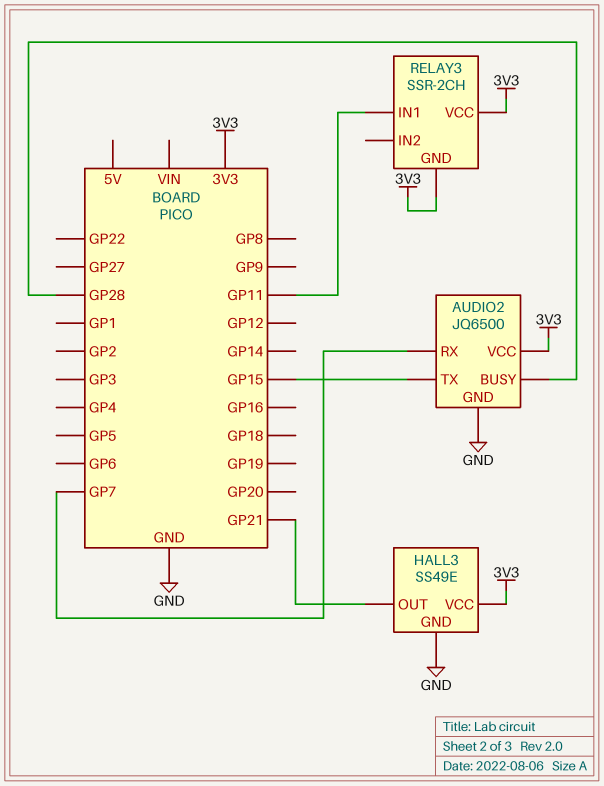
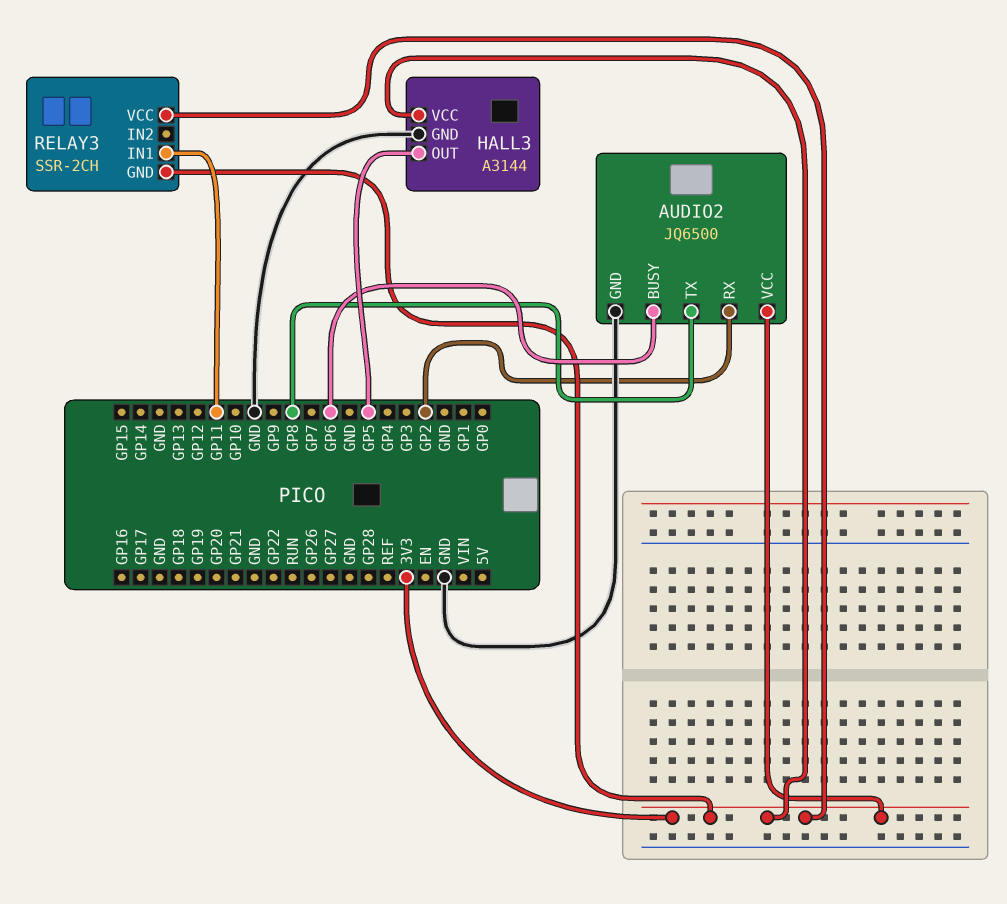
AUDIO2 pin BUSY: GP28 -> GP6
AUDIO2 pin RX: GP7 -> GP2
AUDIO2 pin TX: GP15 -> GP8
HALL3: SS49E -> A3144
HALL3 pin OUT: GP21 -> GP5

